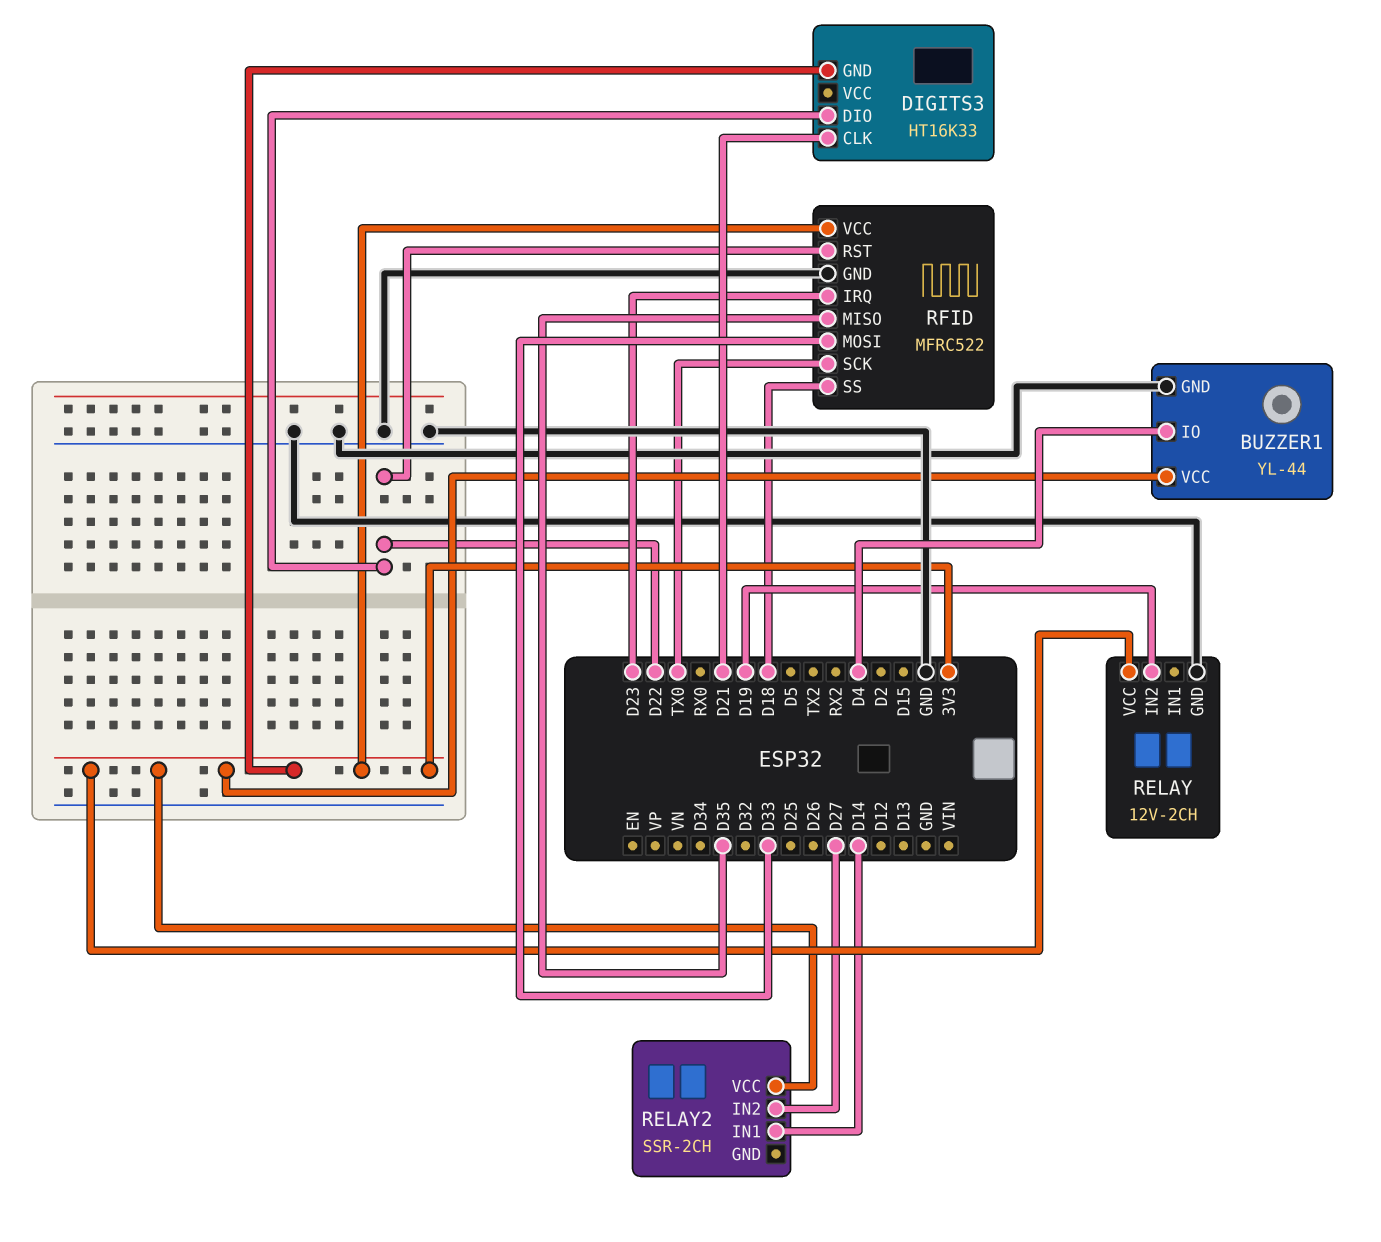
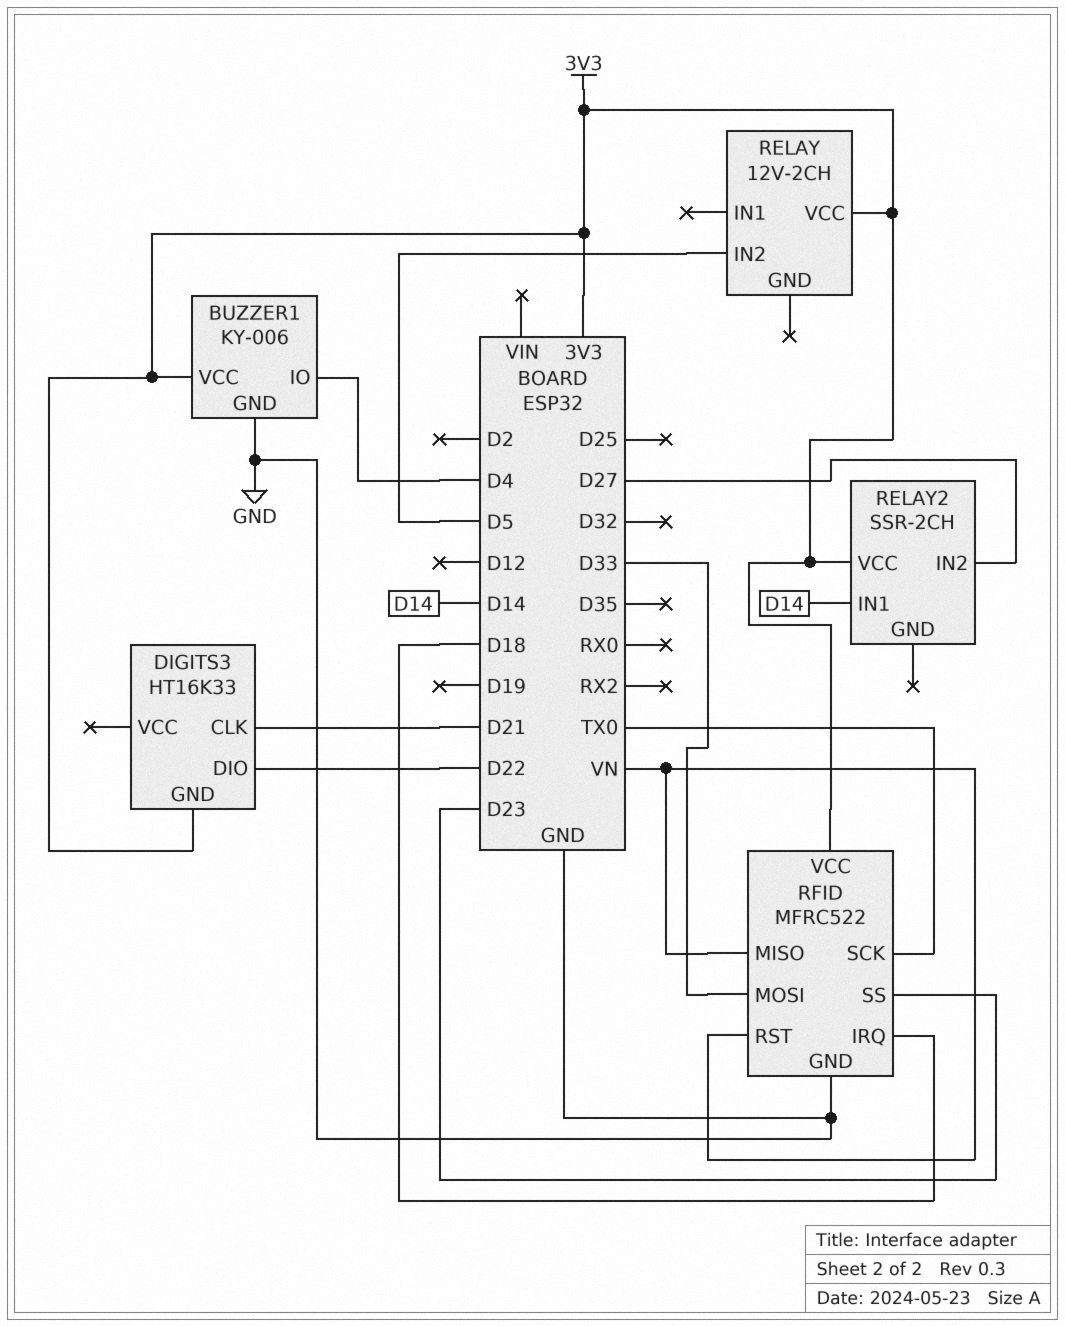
BUZZER1: YL-44 -> KY-006
RELAY pin GND: GND -> none
RELAY pin IN2: D19 -> D5
RFID pin IRQ: D23 -> D18
RFID pin MISO: D35 -> VN
RFID pin RST: D22 -> VN
RFID pin SS: D18 -> D23

